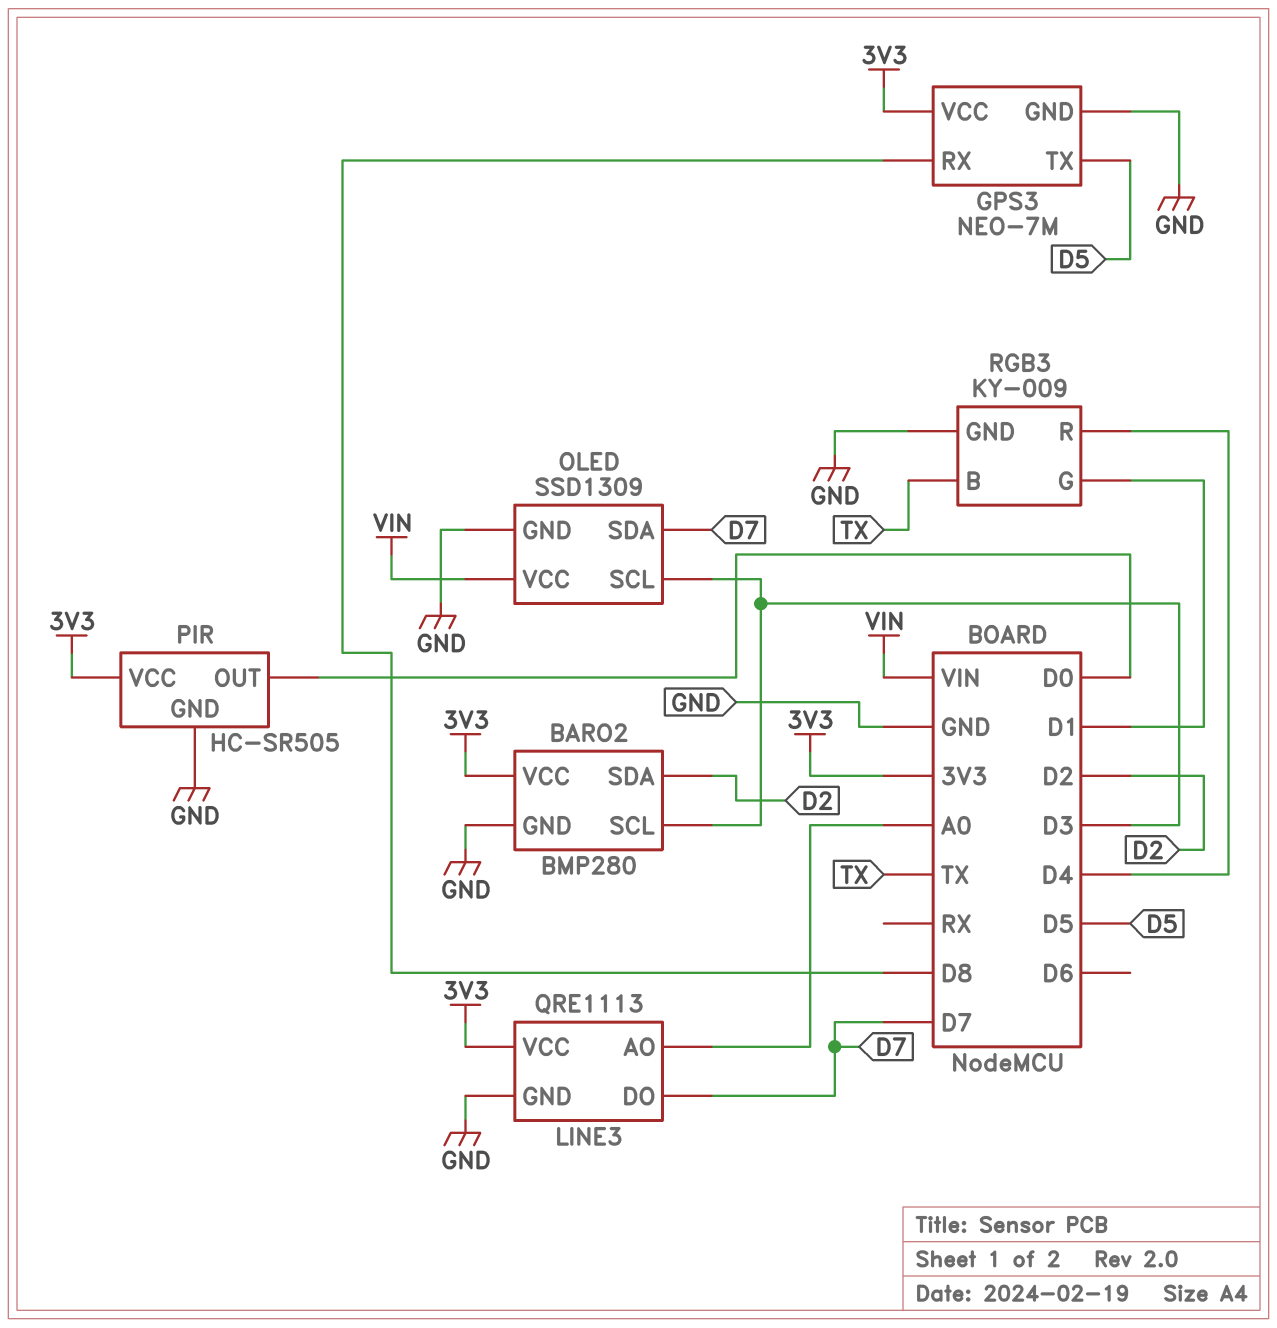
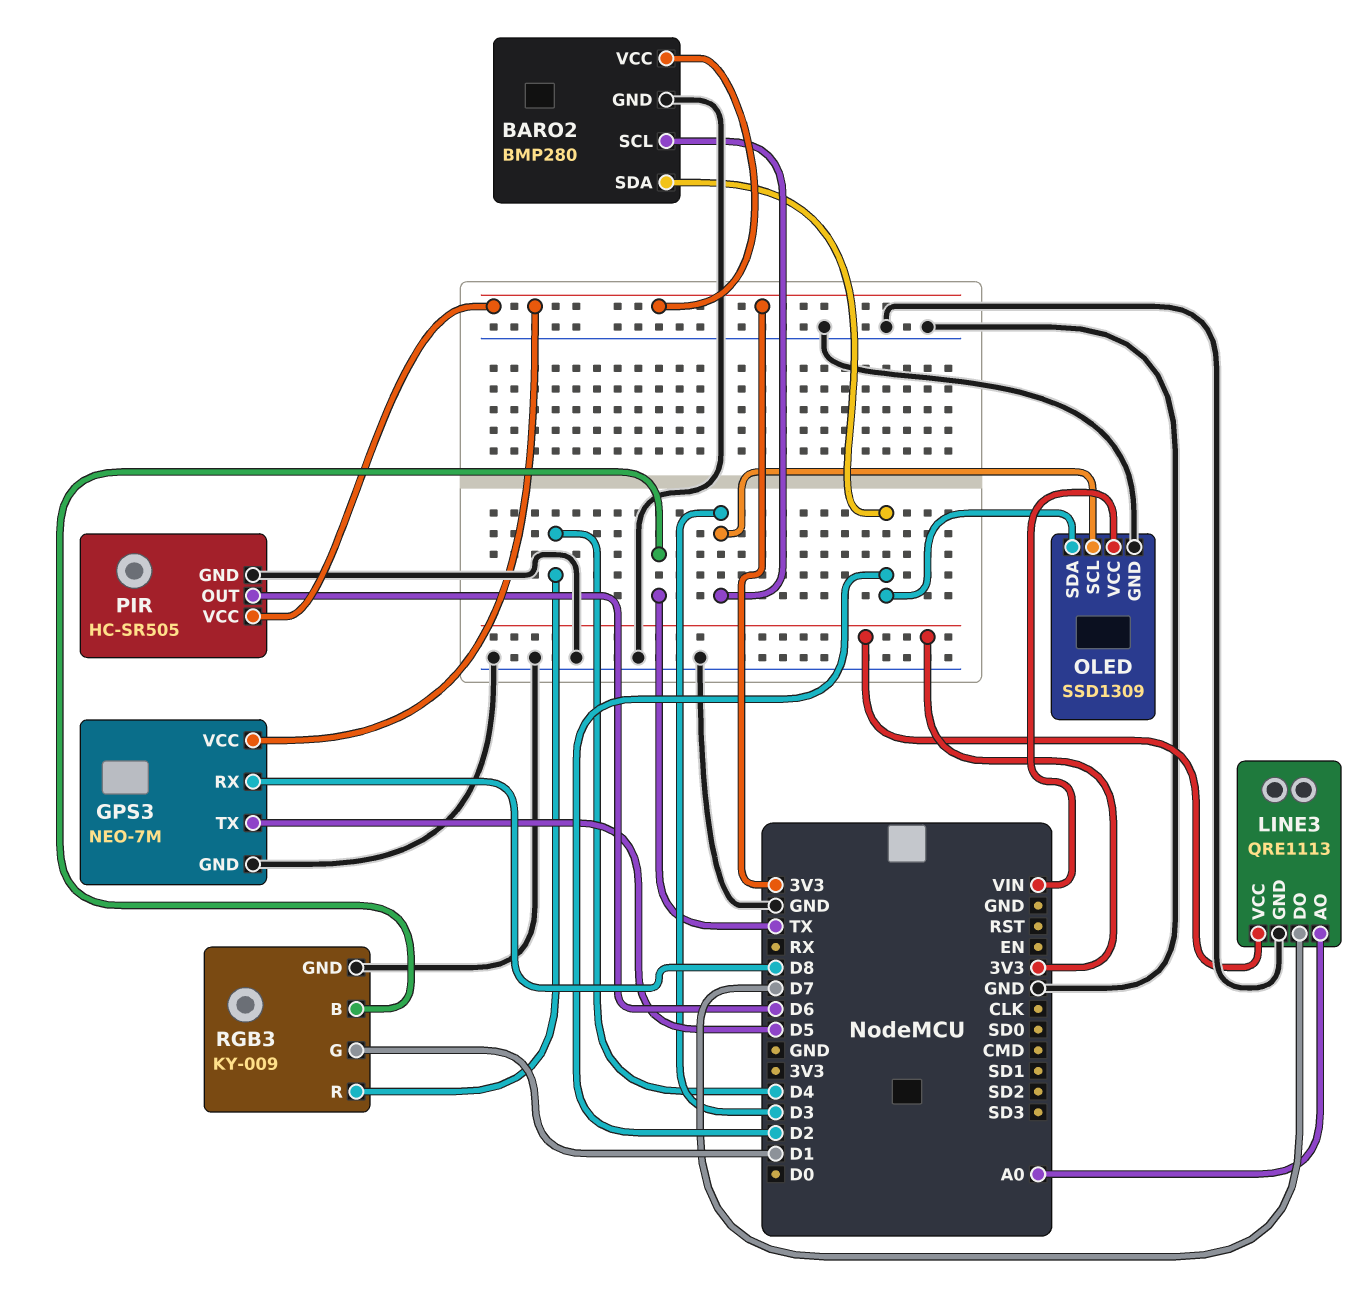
OLED pin SDA: D7 -> D2
PIR pin OUT: D0 -> D6

